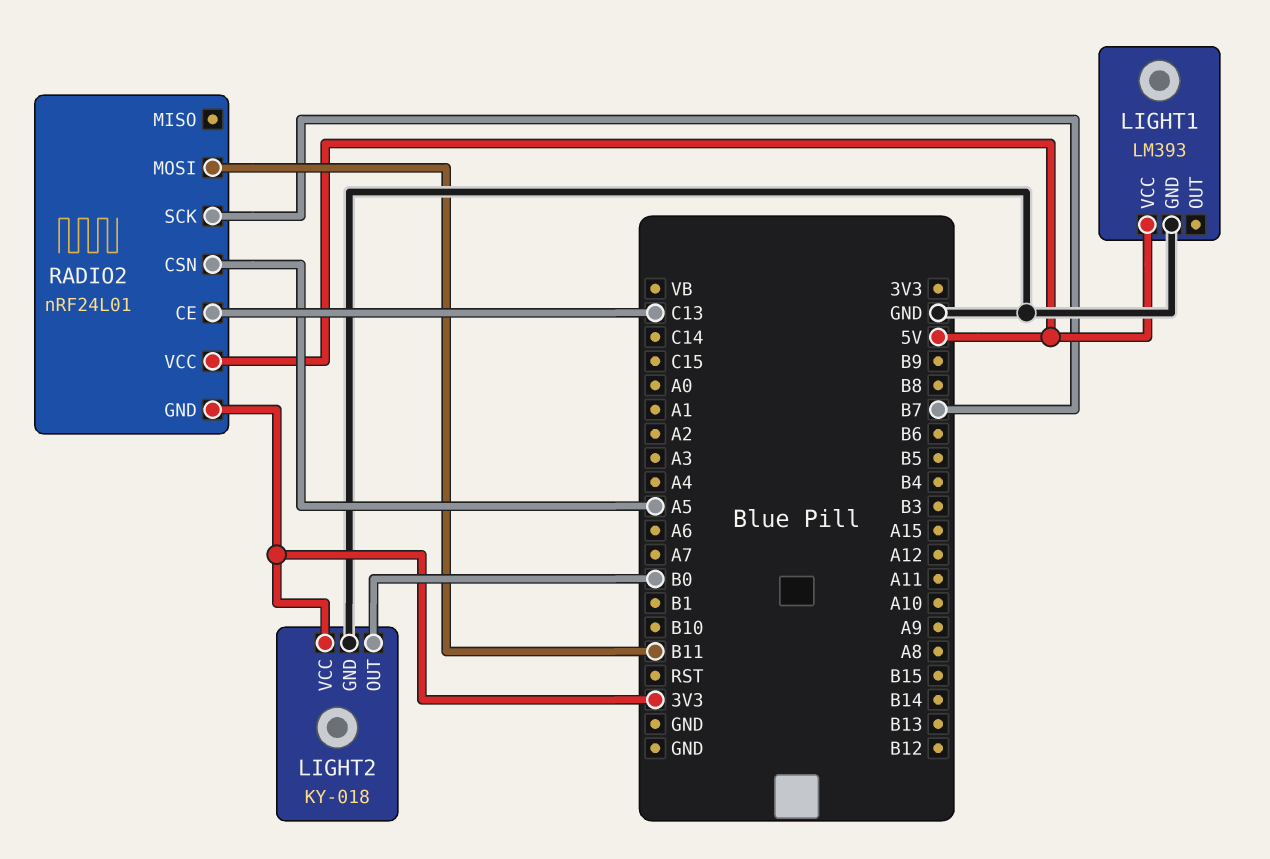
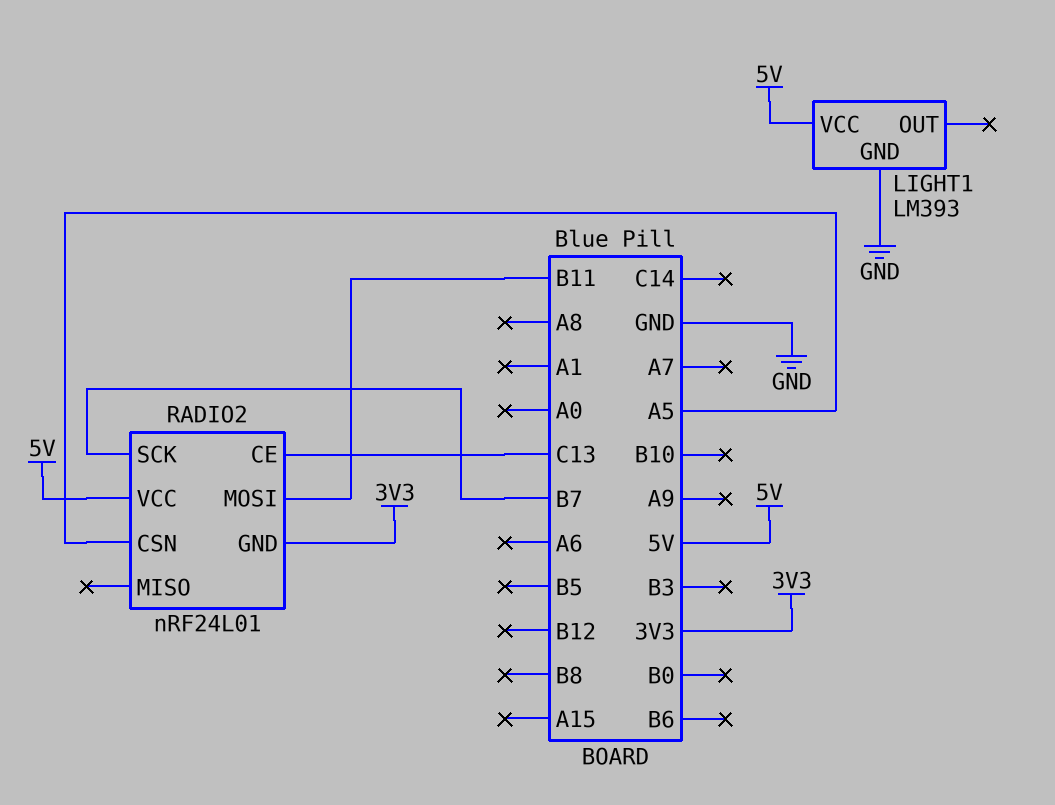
LIGHT2: KY-018 -> none
LIGHT2 pin GND: GND -> none
LIGHT2 pin OUT: B0 -> none
LIGHT2 pin VCC: 3V3 -> none

